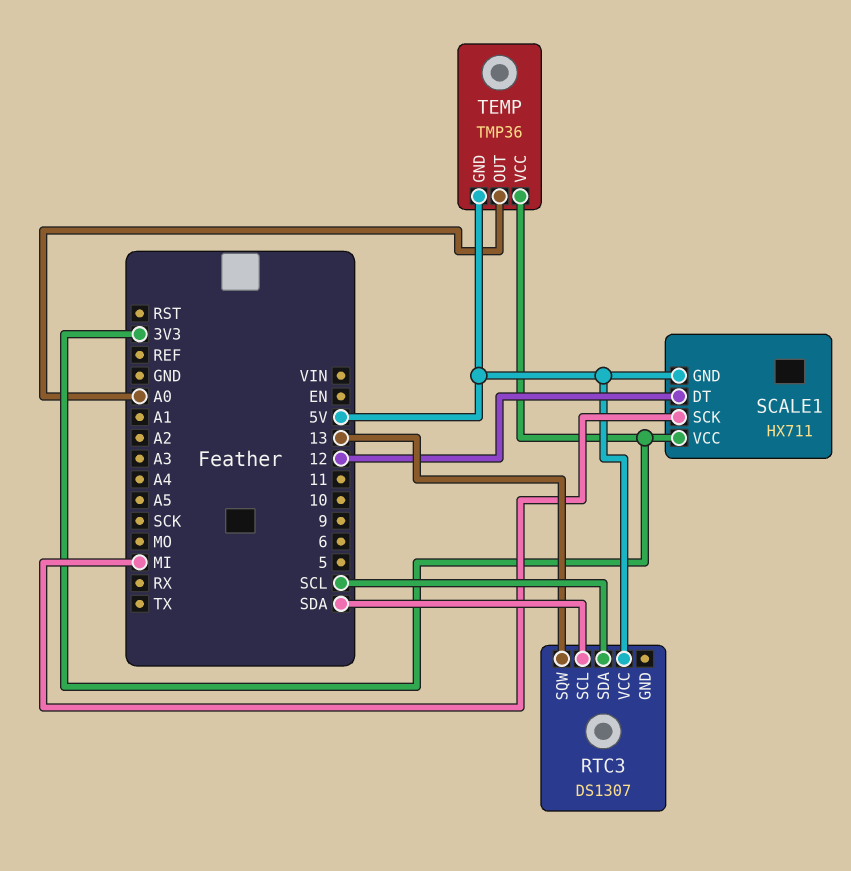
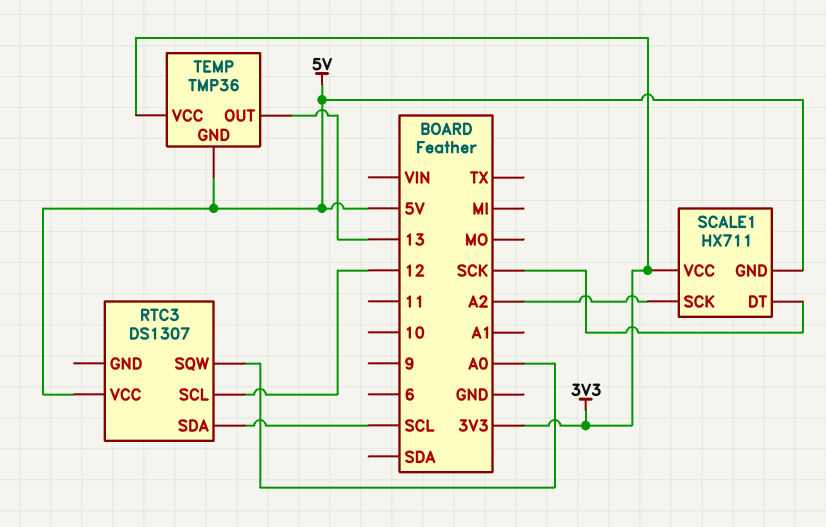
RTC3 pin SCL: SDA -> 12
RTC3 pin SQW: 13 -> A0
SCALE1 pin DT: 12 -> SCK
SCALE1 pin SCK: MI -> A2
TEMP pin OUT: A0 -> 13

